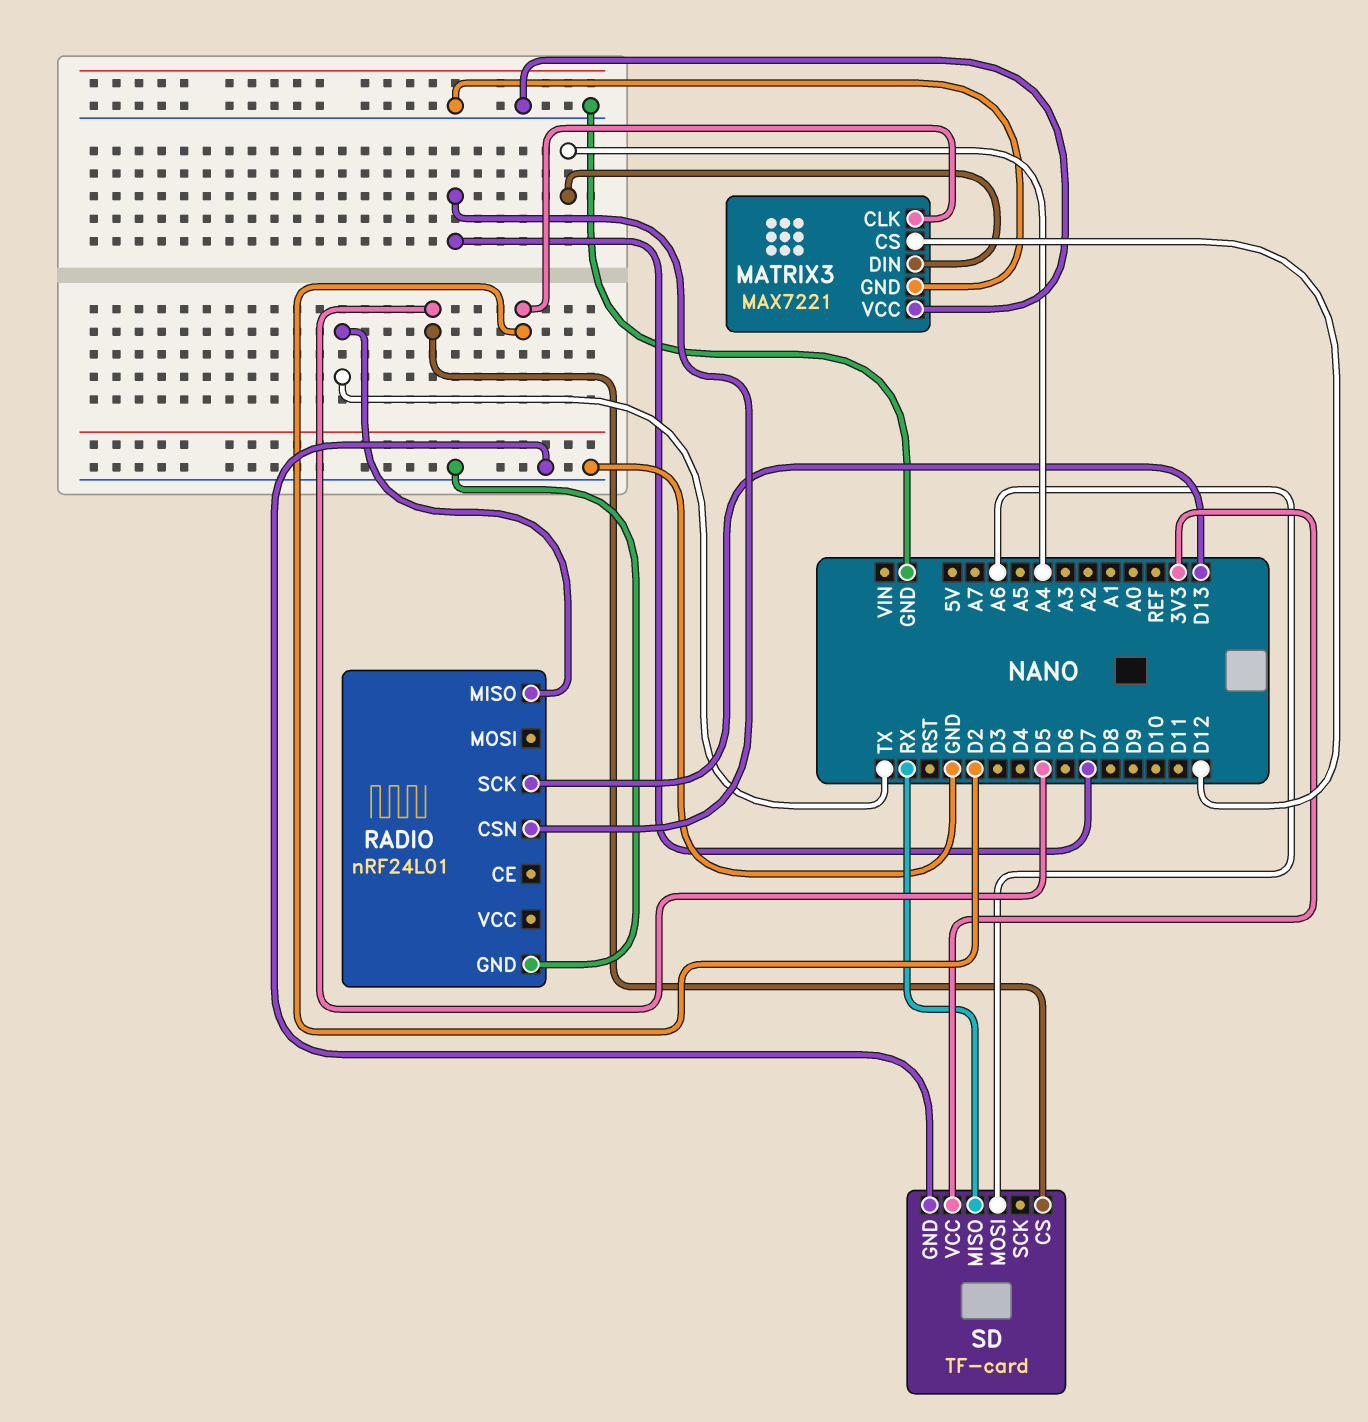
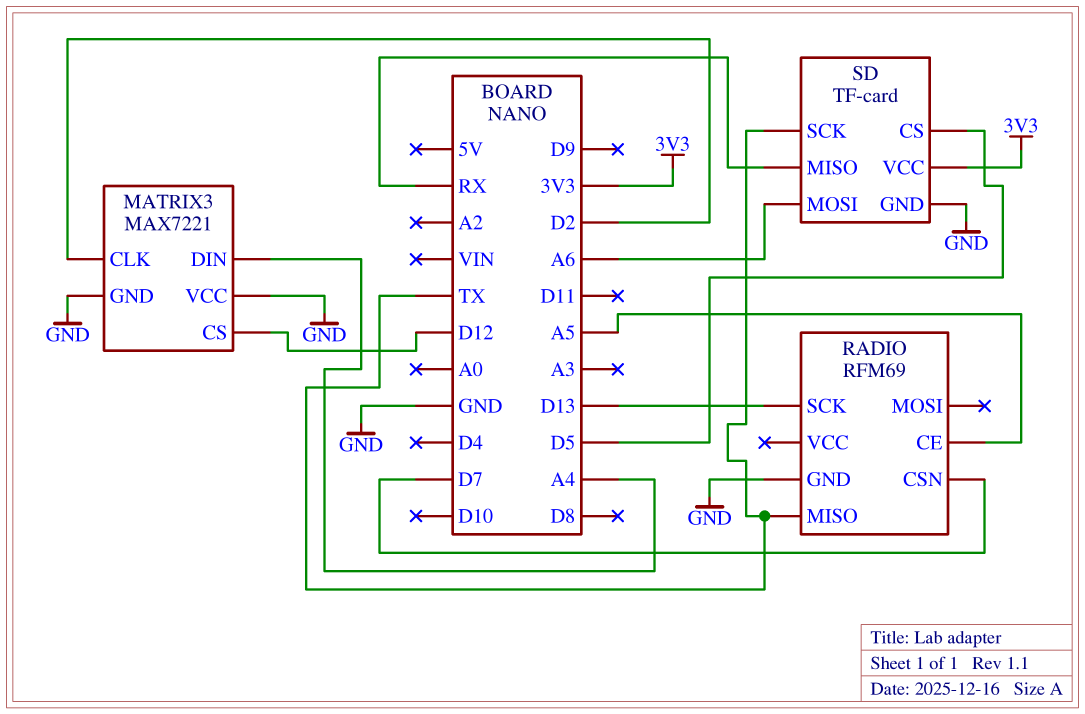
RADIO: nRF24L01 -> RFM69
RADIO pin CE: none -> A5
SD pin SCK: none -> TX

